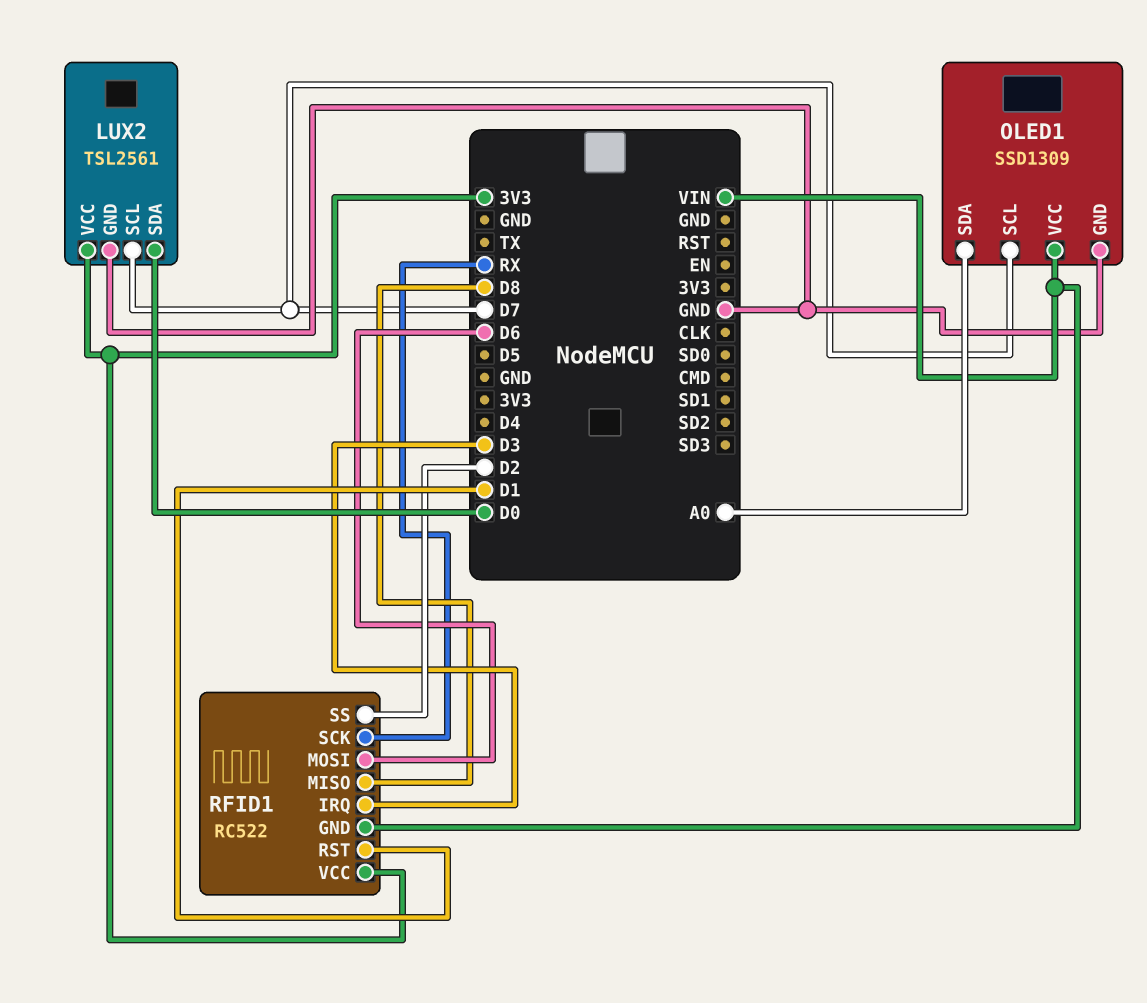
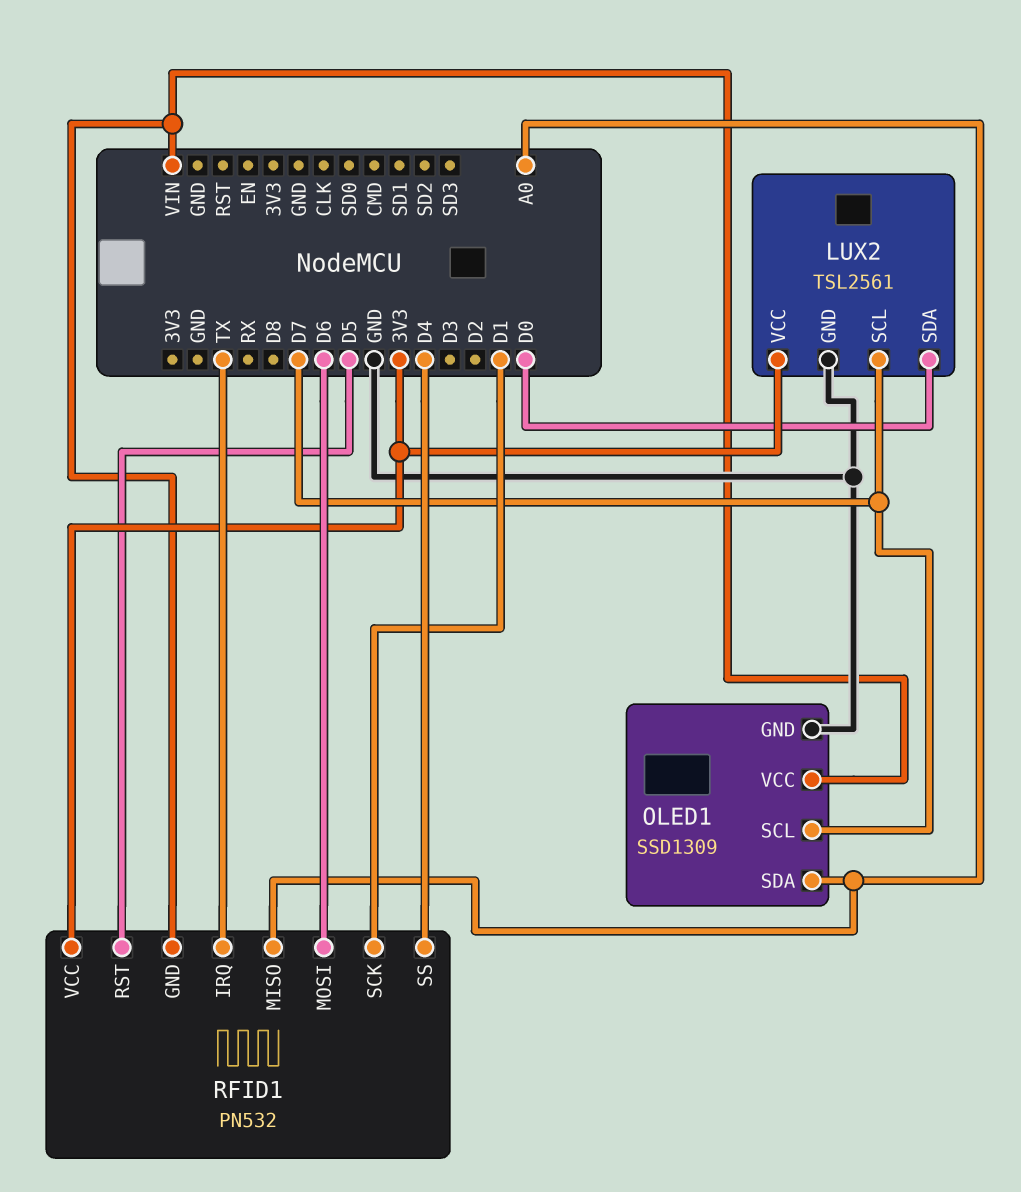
RFID1: RC522 -> PN532
RFID1 pin IRQ: D3 -> TX
RFID1 pin MISO: D8 -> A0
RFID1 pin RST: D1 -> D5
RFID1 pin SCK: RX -> D1
RFID1 pin SS: D2 -> D4

